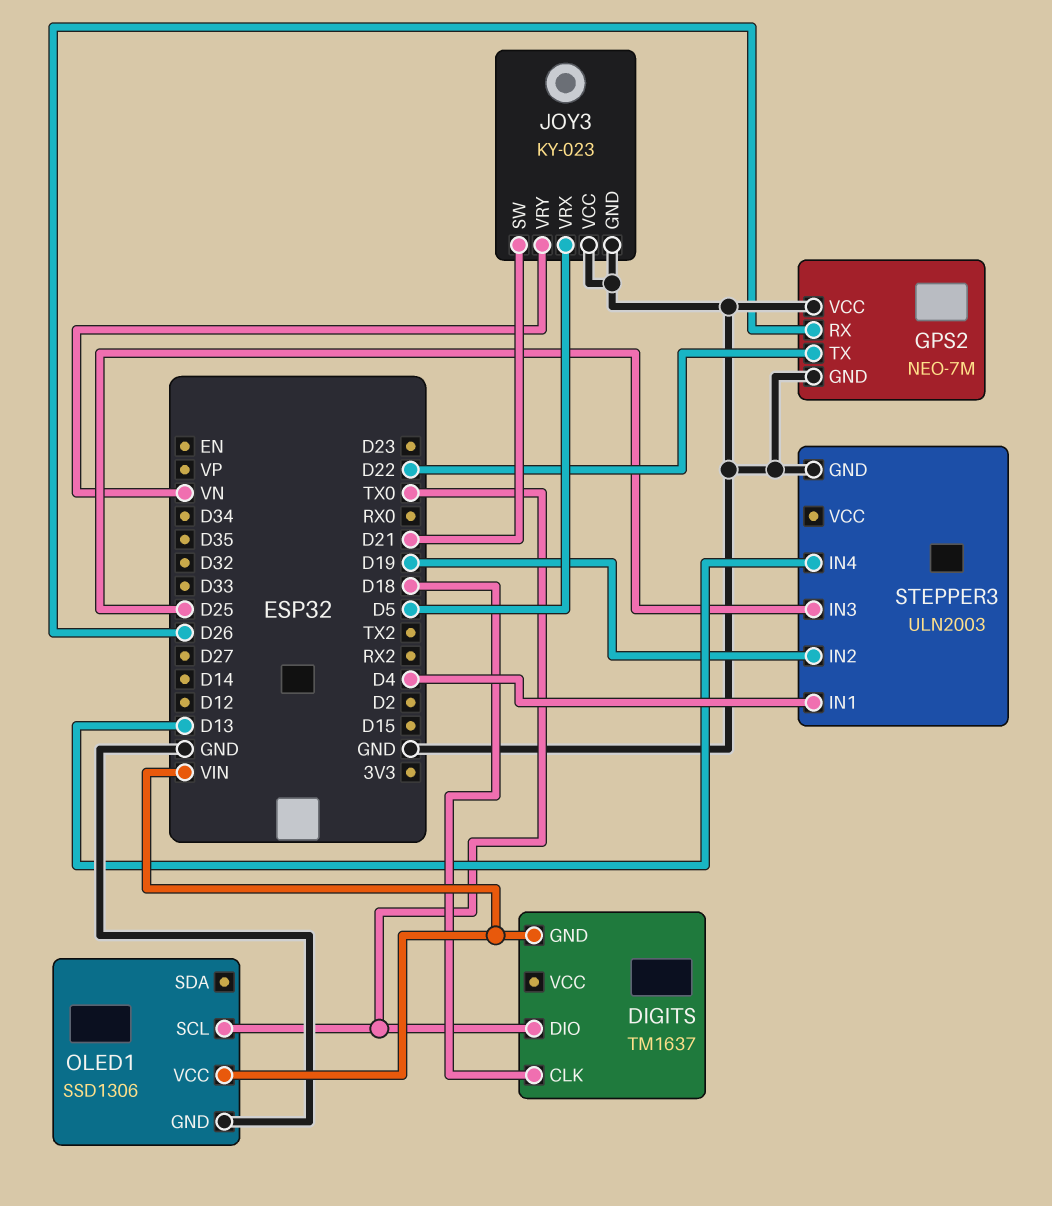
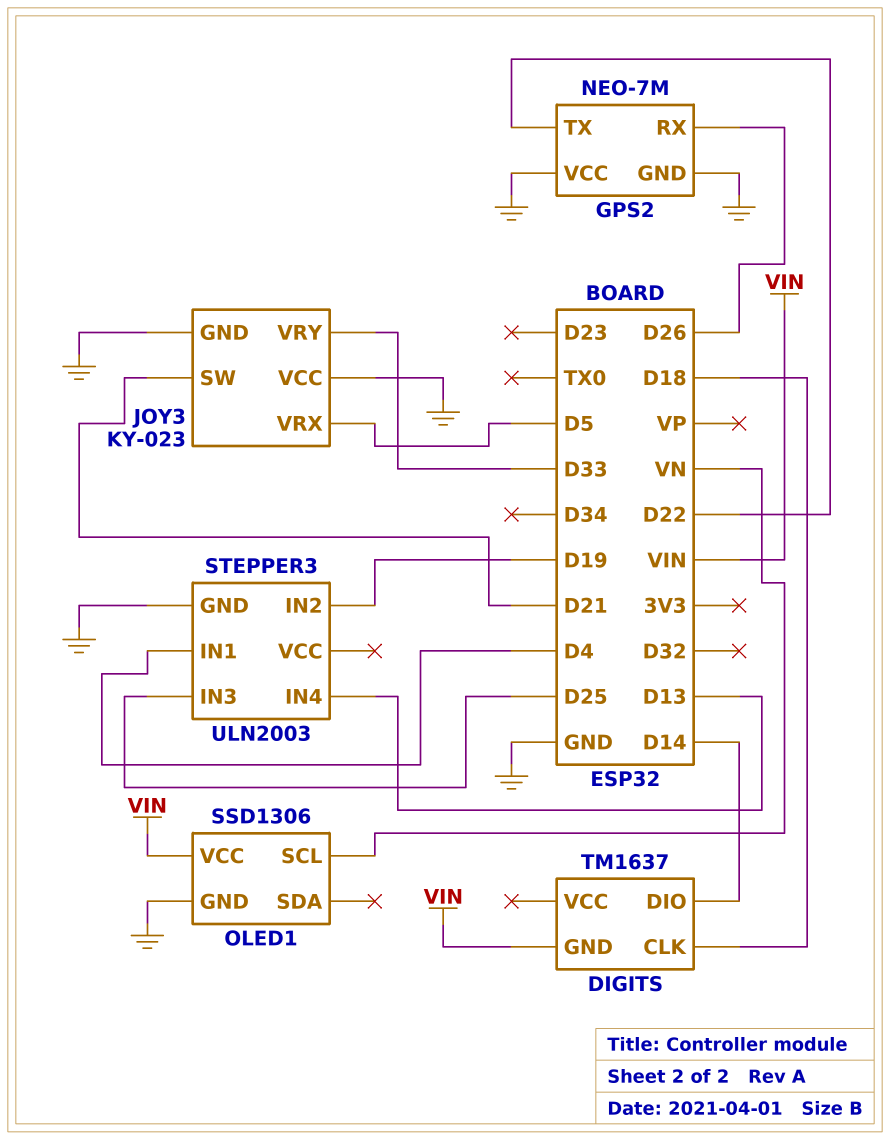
DIGITS pin DIO: TX0 -> D14
JOY3 pin VRY: VN -> D33
OLED1 pin SCL: TX0 -> VN

